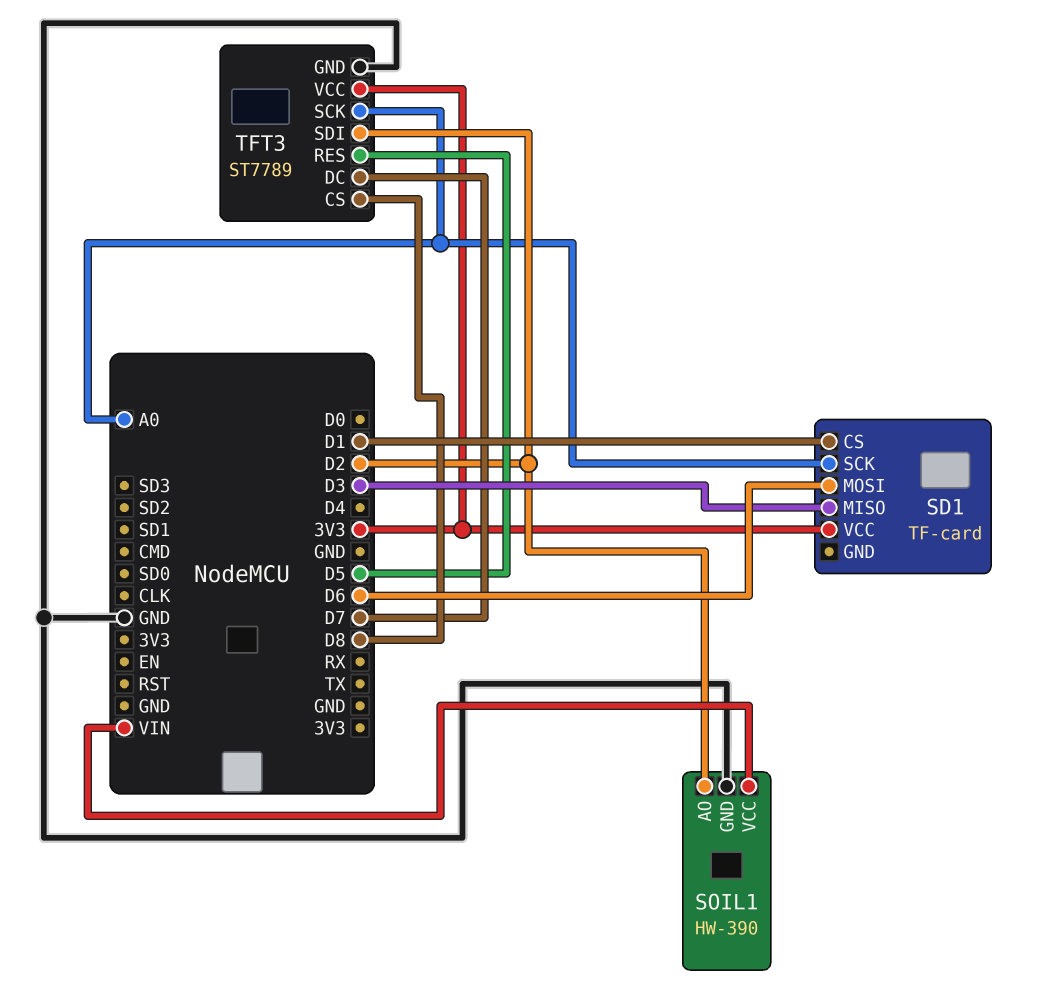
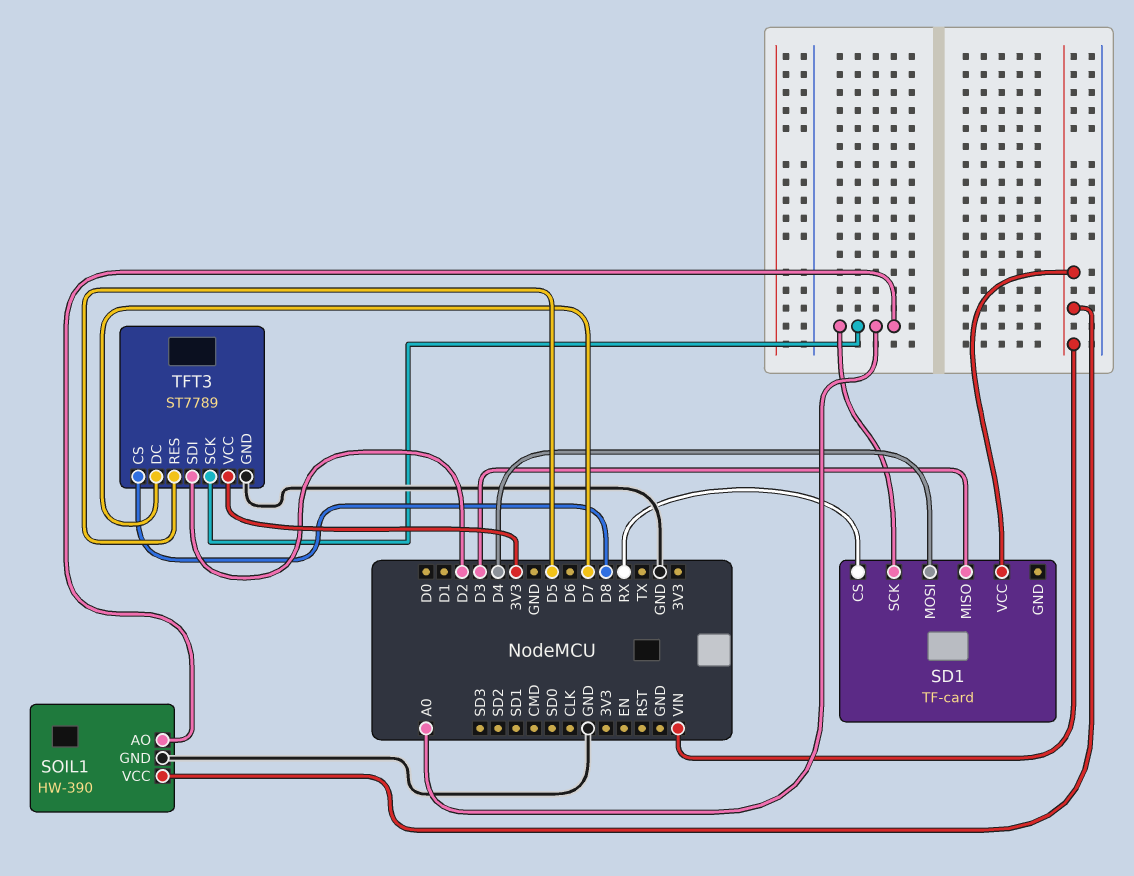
SD1 pin CS: D1 -> RX
SD1 pin MOSI: D6 -> D4
SD1 pin VCC: 3V3 -> VIN
SOIL1 pin AO: D2 -> A0

